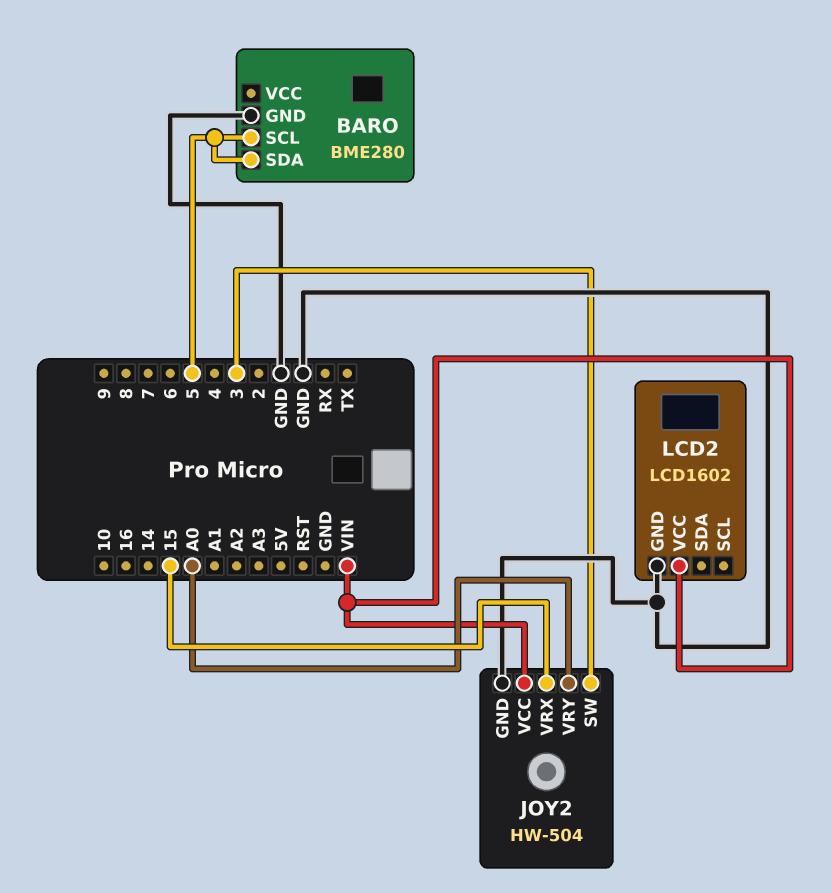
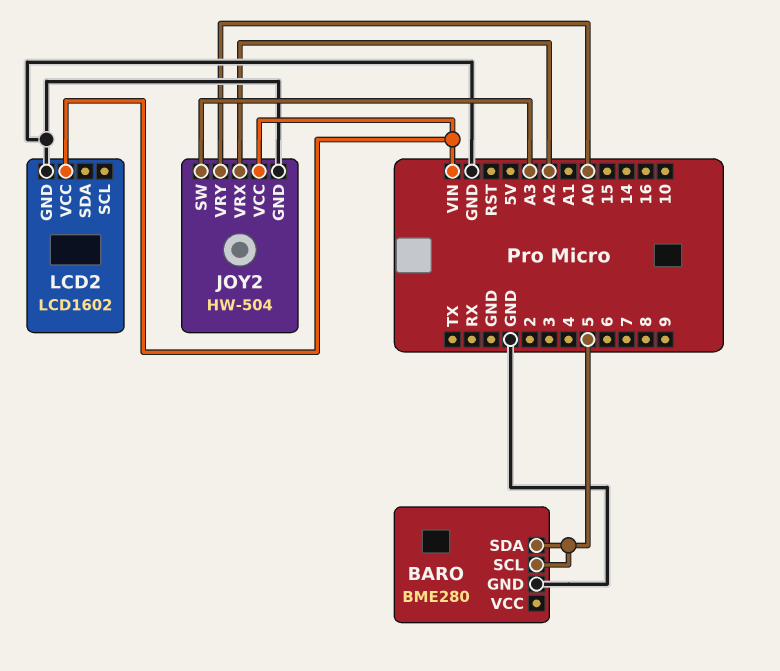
JOY2 pin SW: 3 -> A3
JOY2 pin VRX: 15 -> A2

